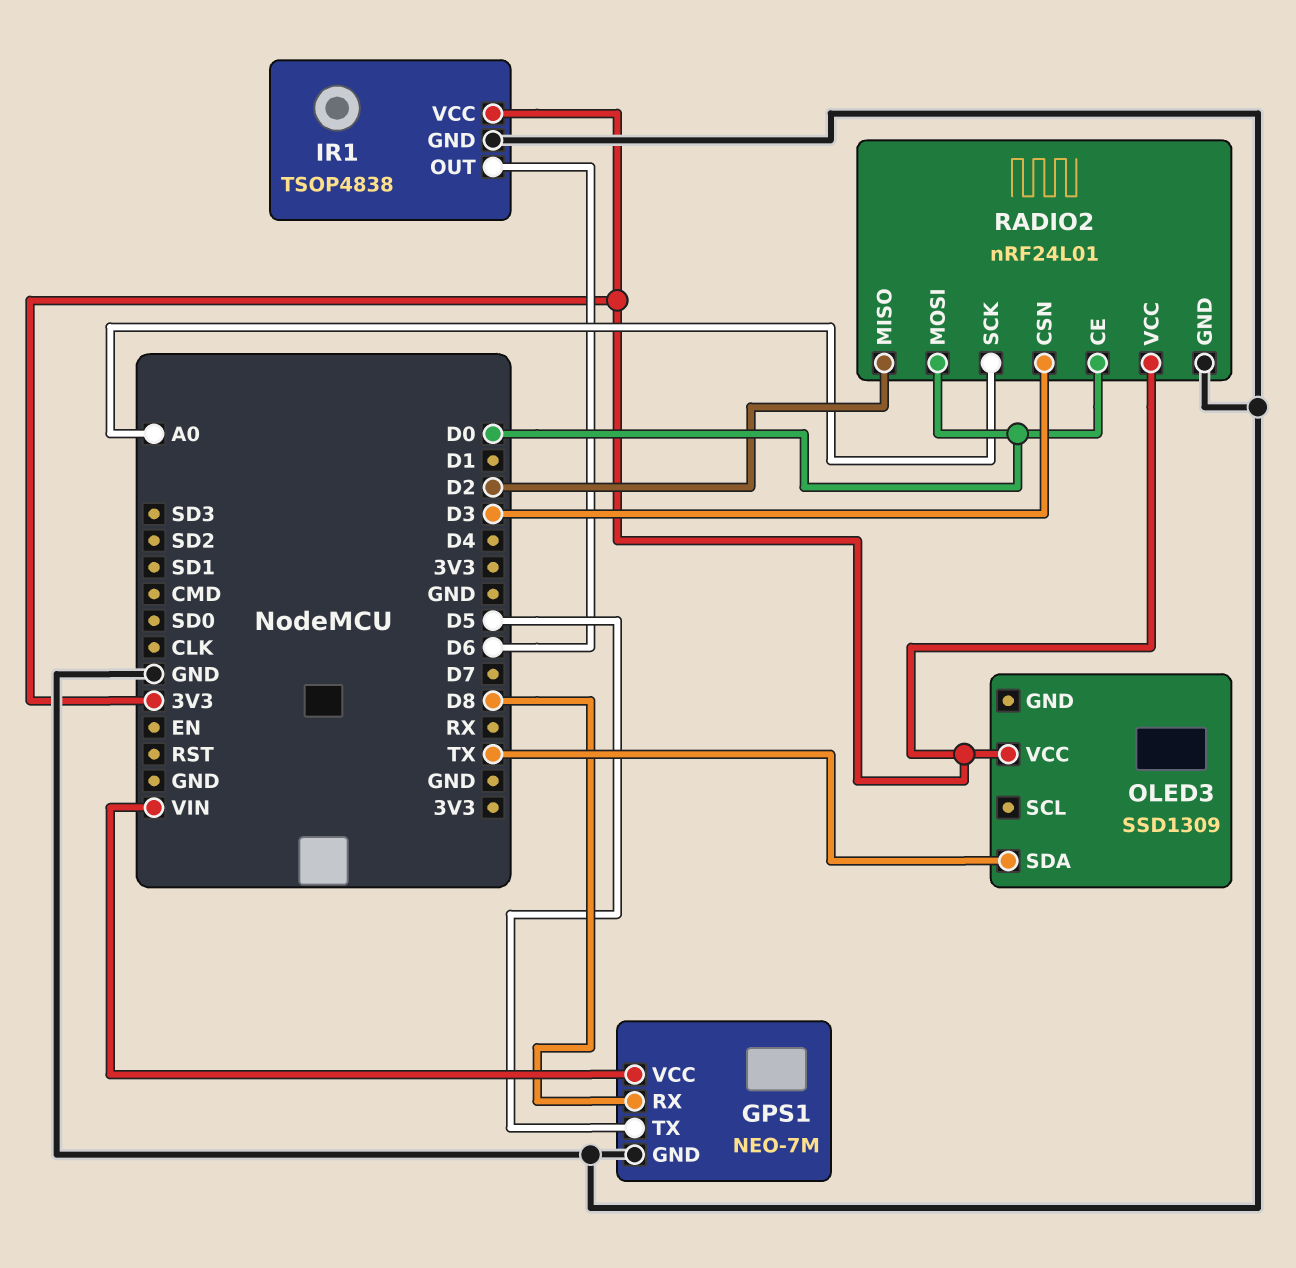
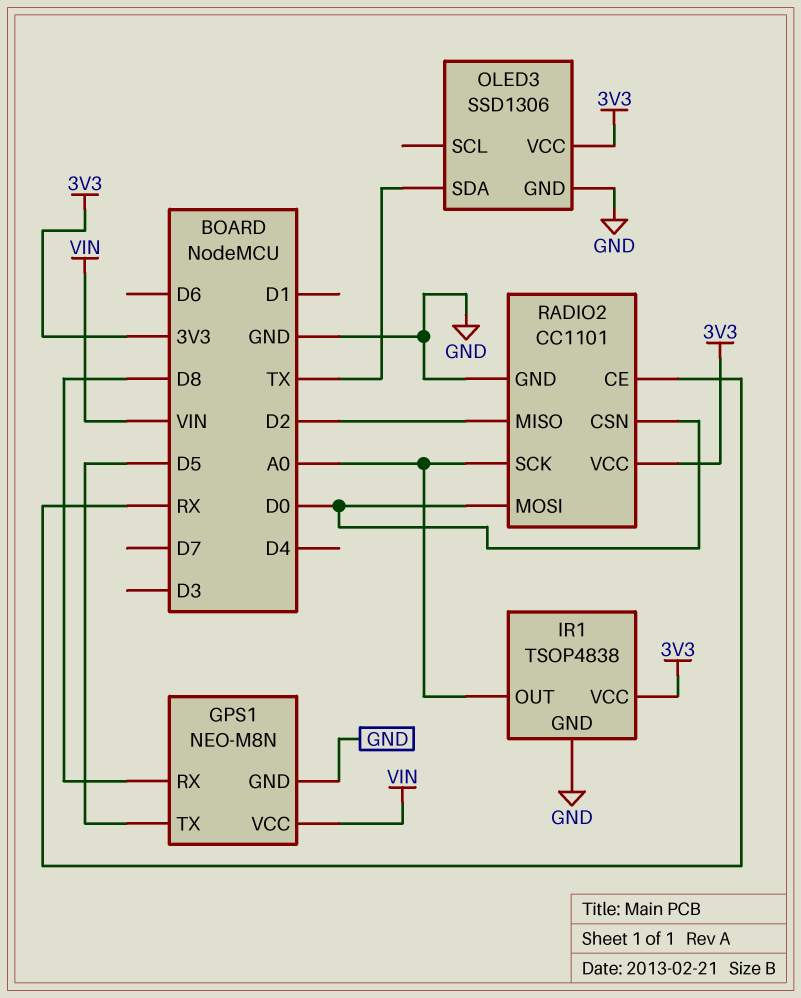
GPS1: NEO-7M -> NEO-M8N
IR1 pin OUT: D6 -> A0
OLED3: SSD1309 -> SSD1306
OLED3 pin GND: none -> GND
RADIO2: nRF24L01 -> CC1101
RADIO2 pin CE: D0 -> RX
RADIO2 pin CSN: D3 -> D0

